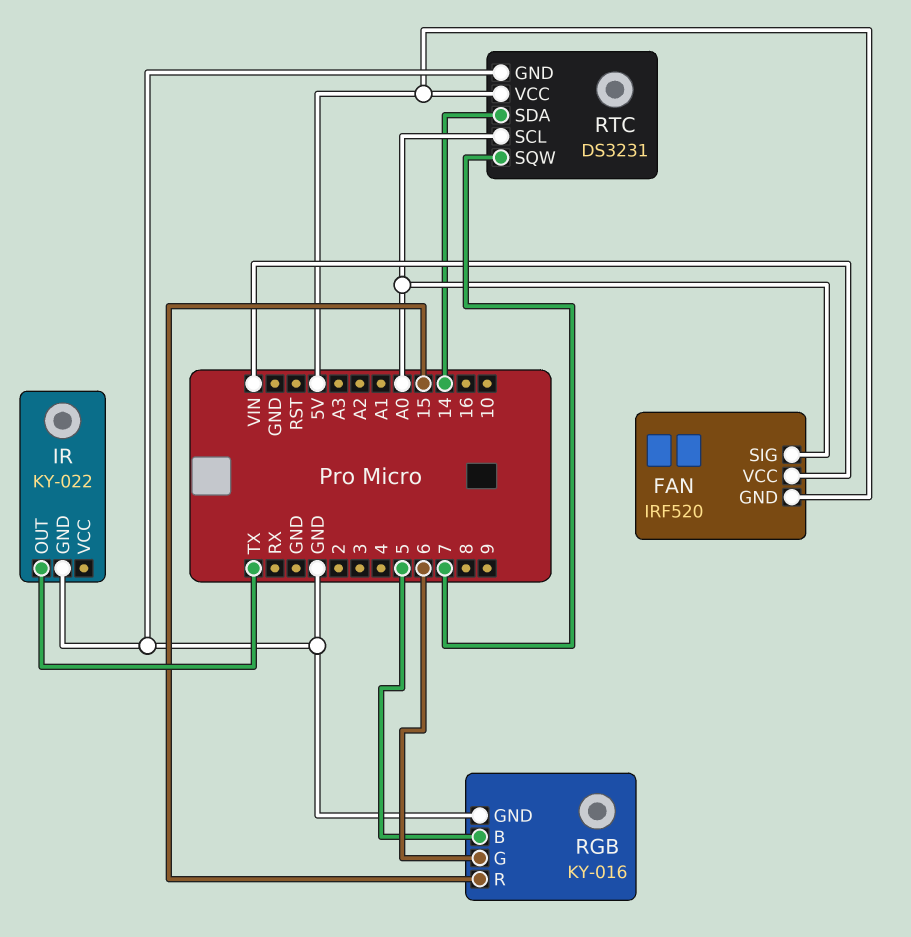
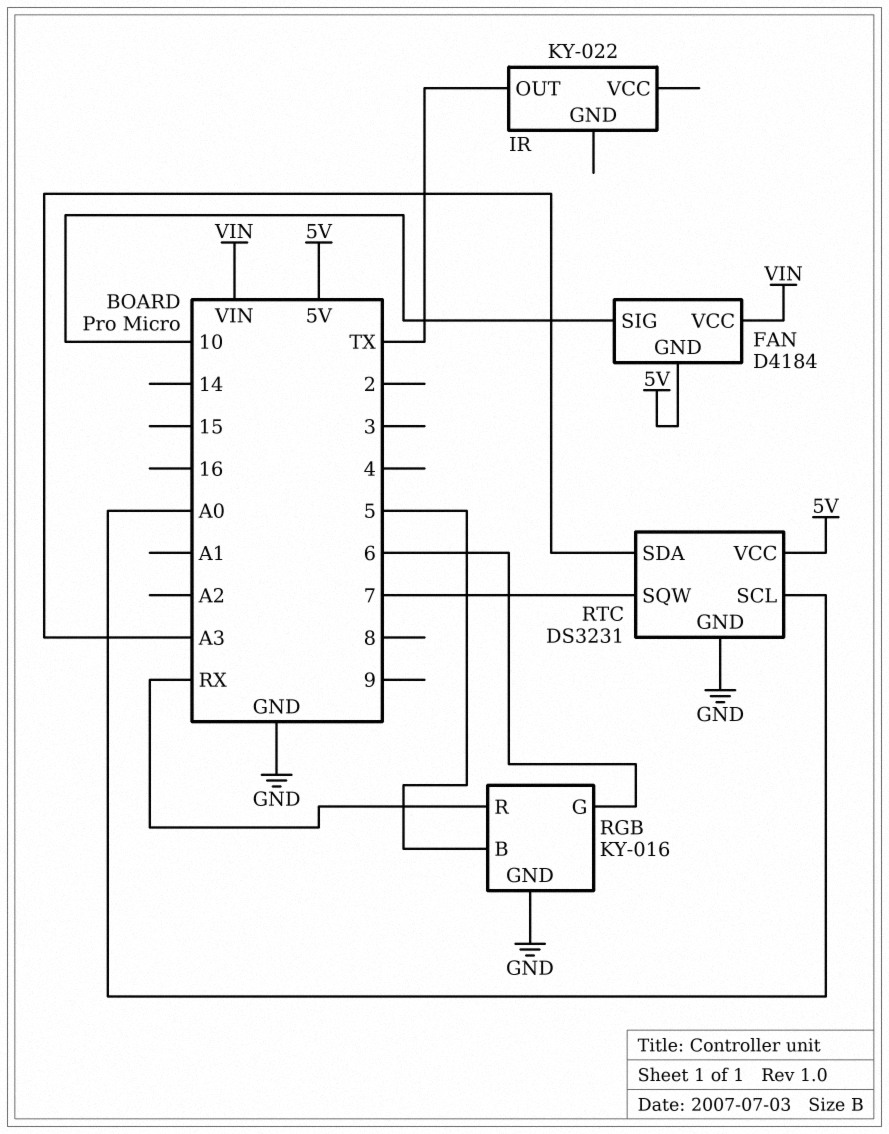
FAN: IRF520 -> D4184
FAN pin SIG: A0 -> 10
IR pin GND: GND -> none
RGB pin R: 15 -> RX
RTC pin SDA: 14 -> A3

